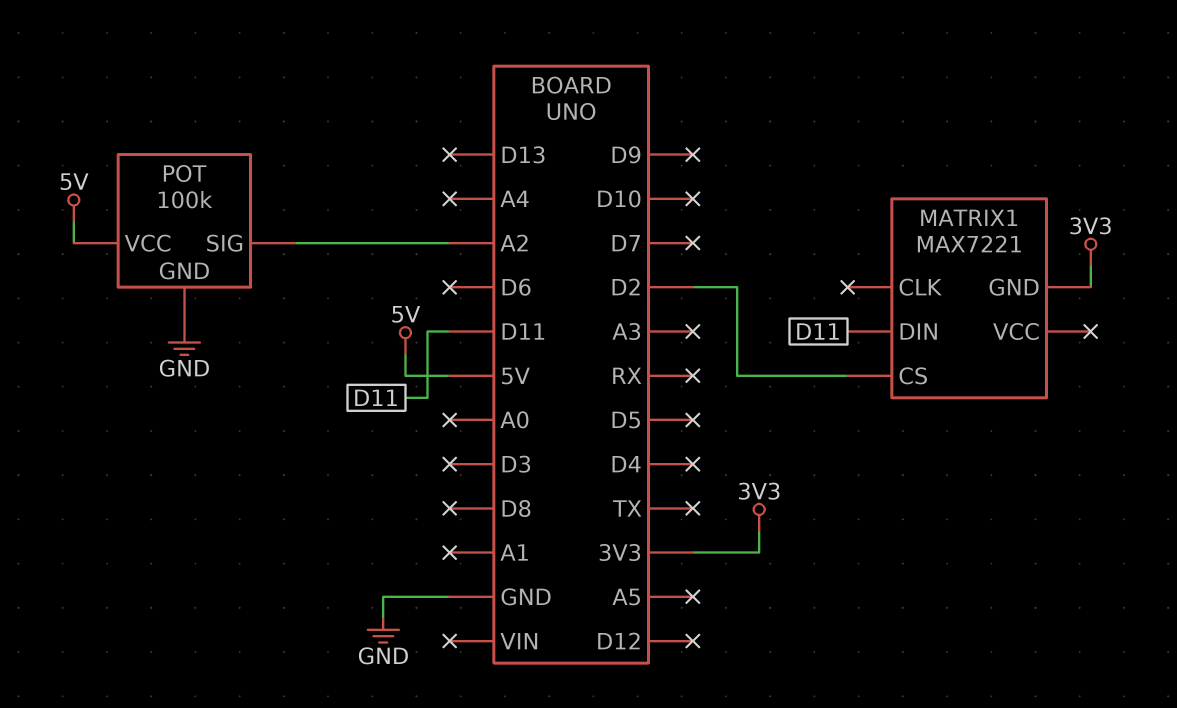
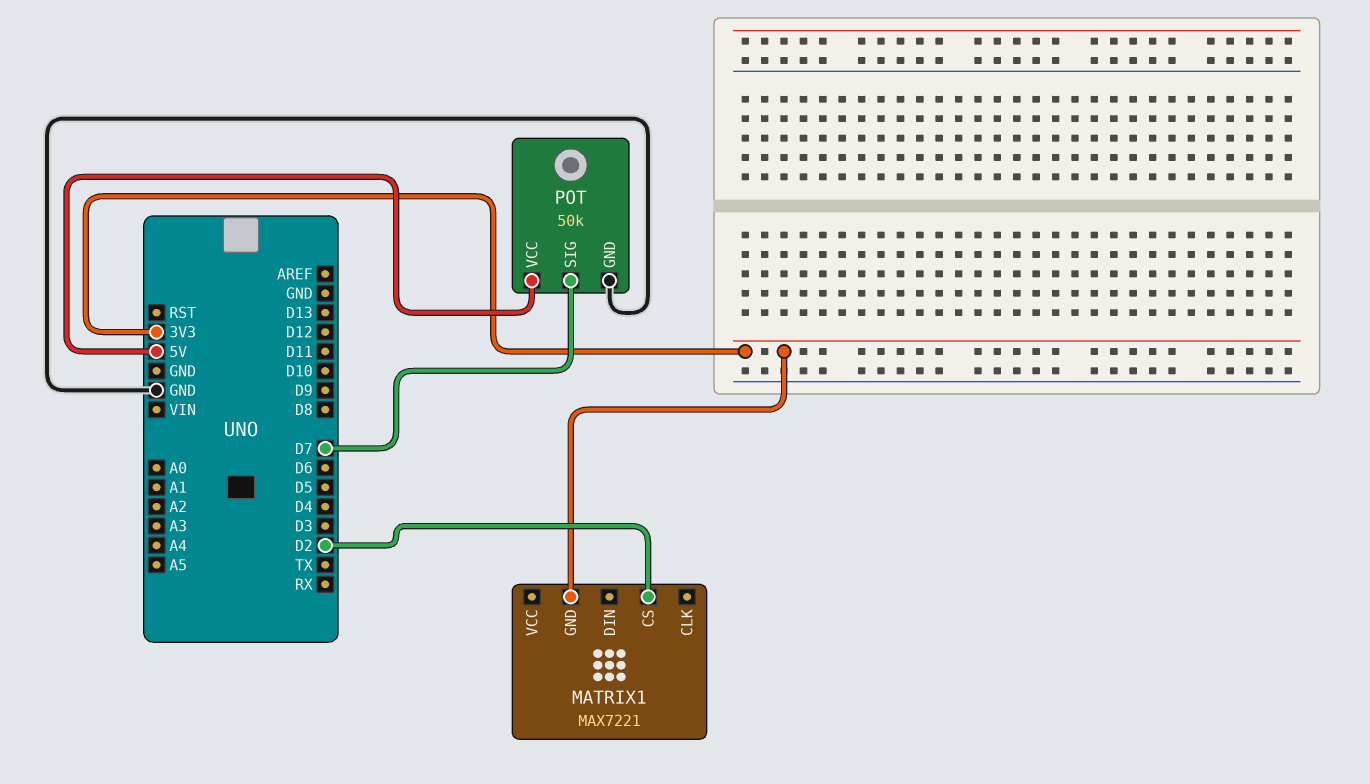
MATRIX1 pin DIN: D11 -> none
POT: 100k -> 50k
POT pin SIG: A2 -> D7

